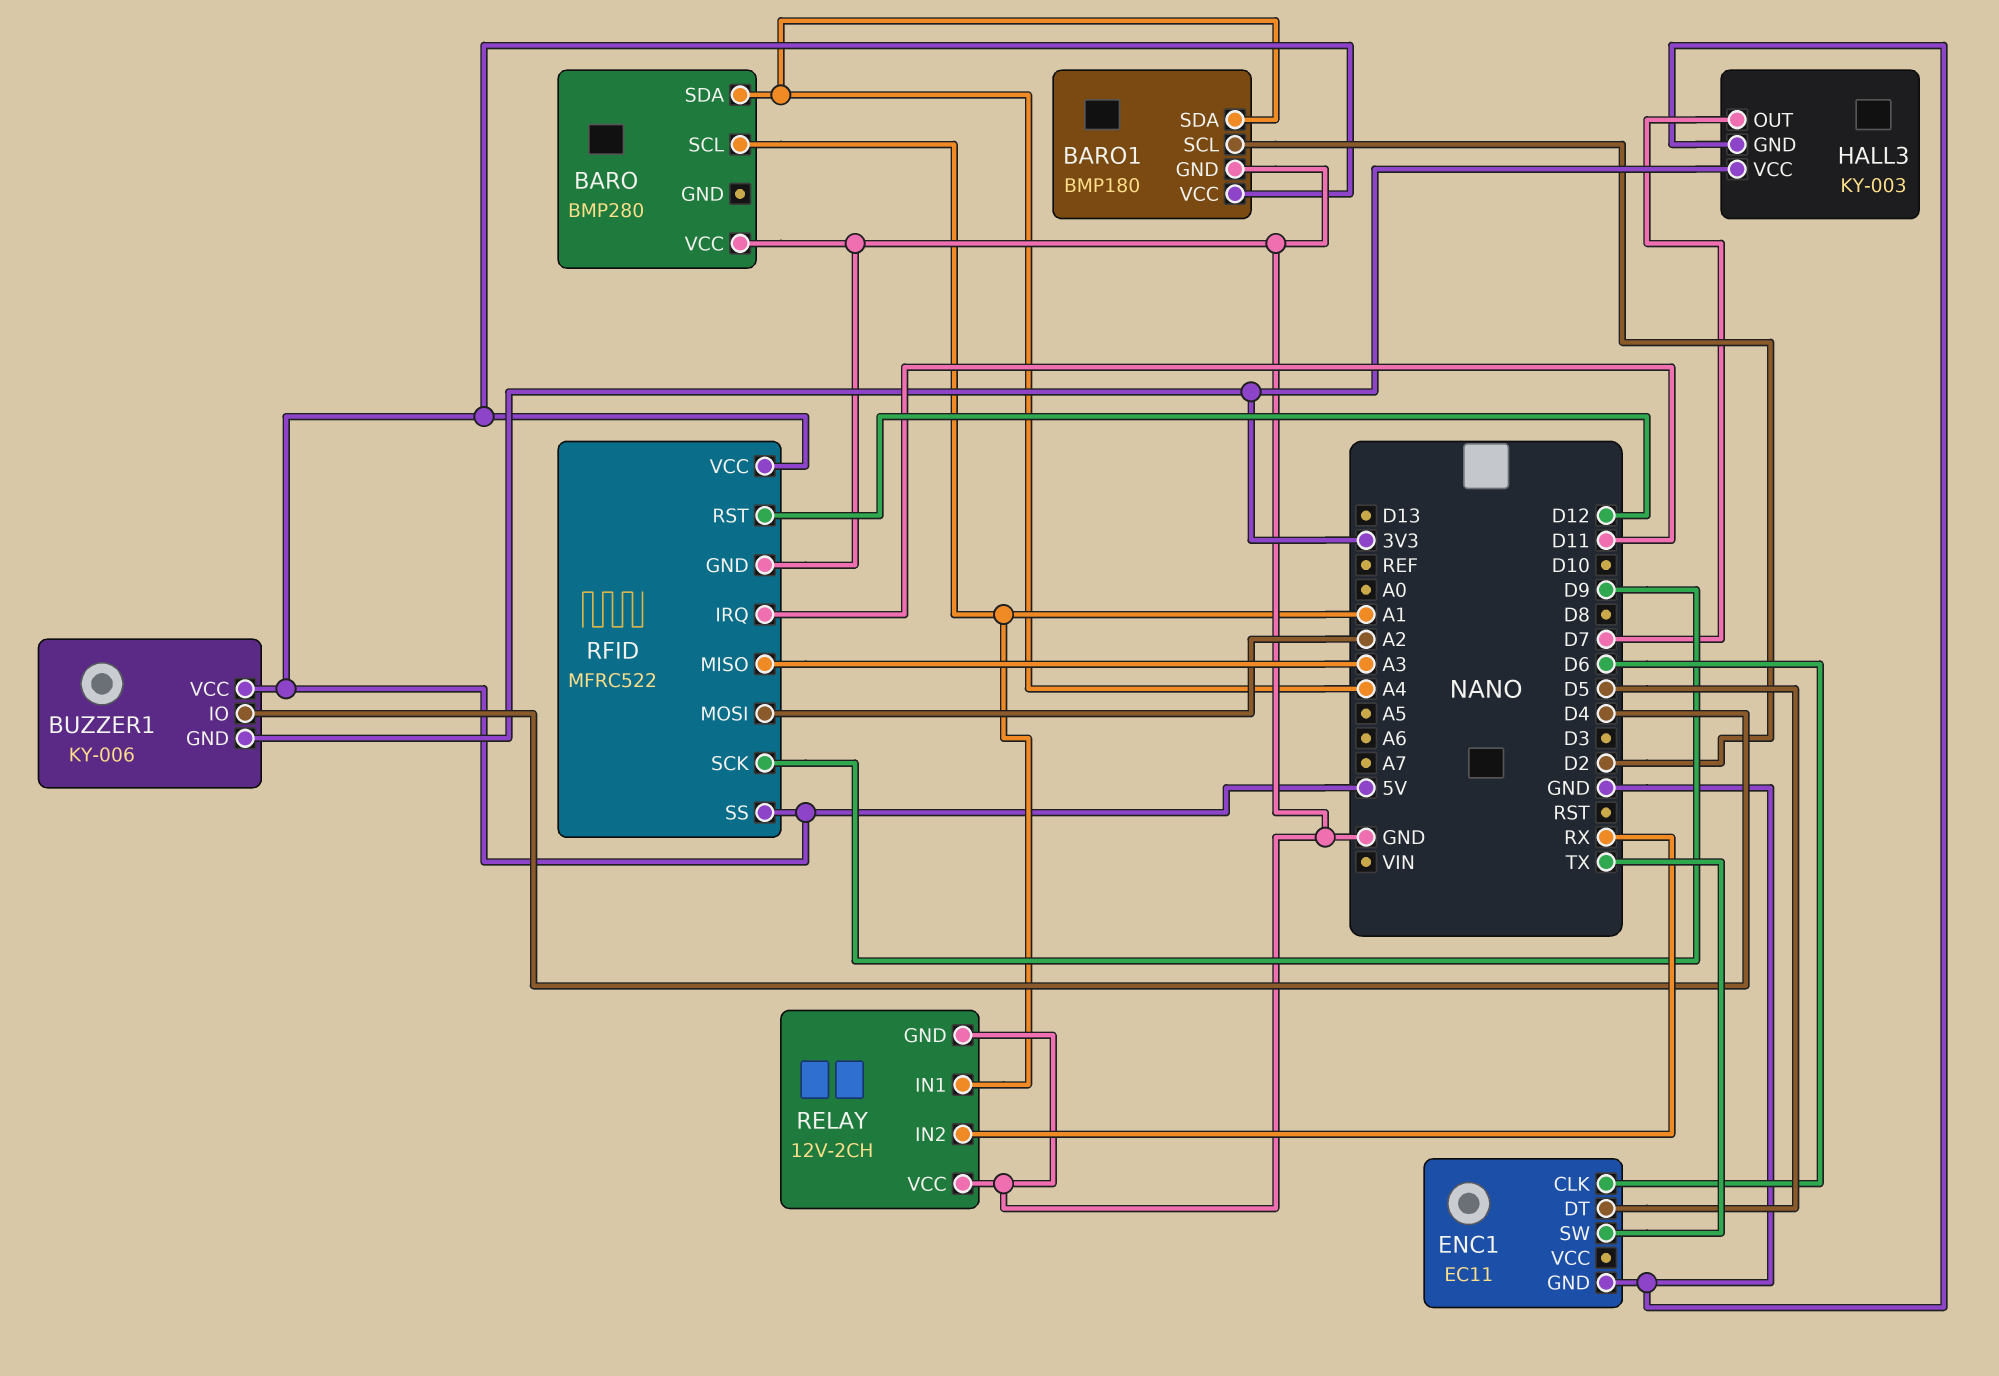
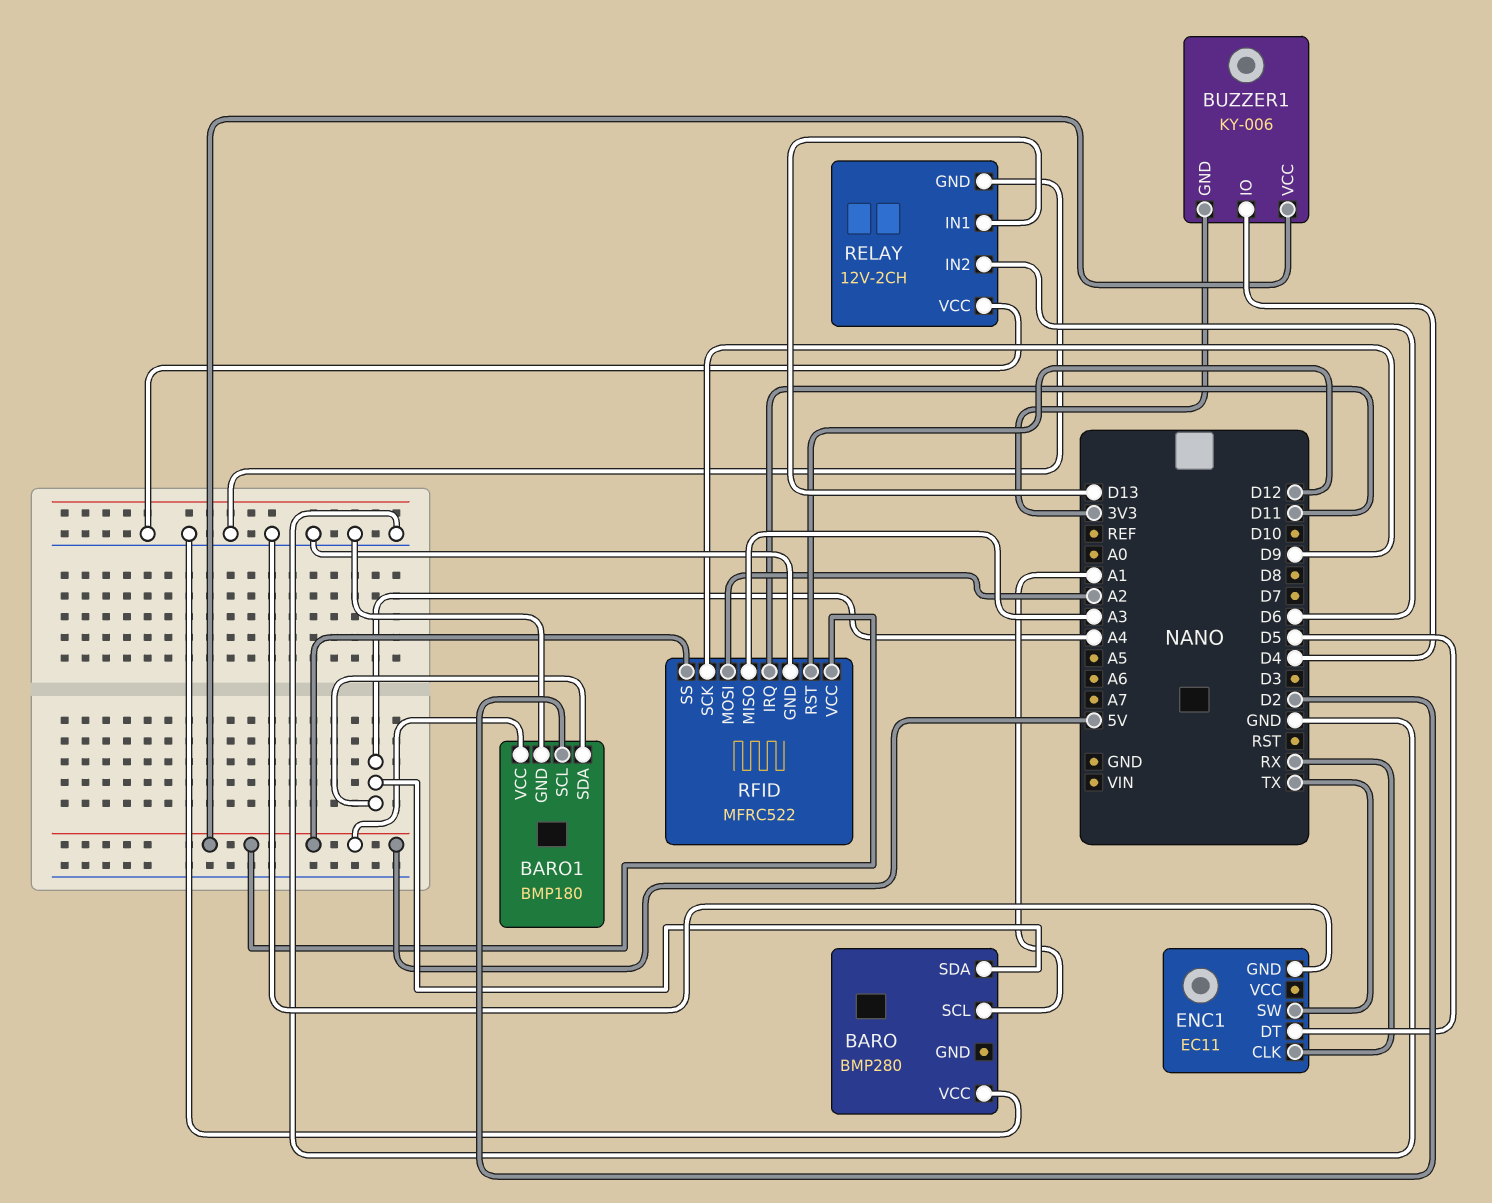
ENC1 pin CLK: D6 -> RX
HALL3: KY-003 -> none
HALL3 pin GND: GND -> none
HALL3 pin OUT: D7 -> none
HALL3 pin VCC: 3V3 -> none
RELAY pin IN1: A1 -> D13
RELAY pin IN2: RX -> D6

